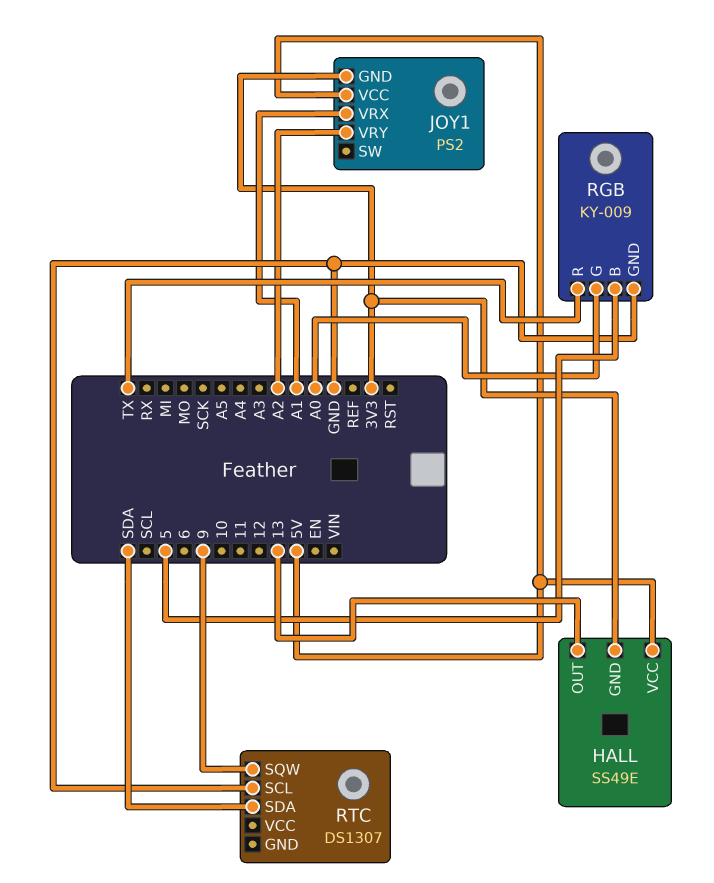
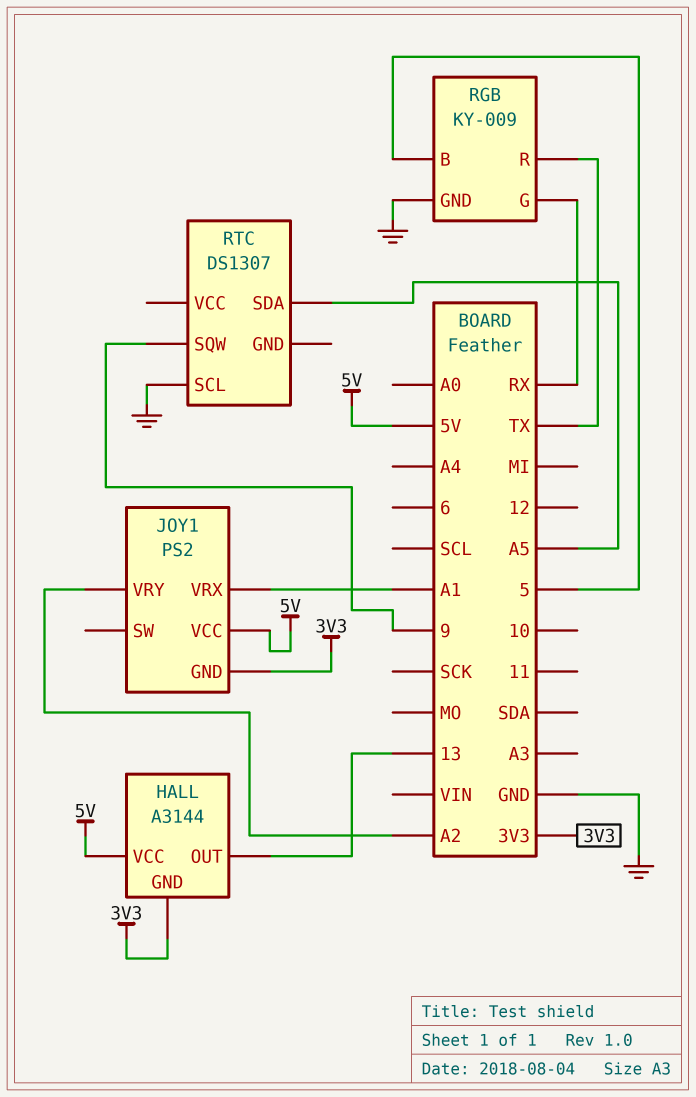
HALL: SS49E -> A3144
RGB pin G: A0 -> RX
RTC pin SDA: SDA -> A5

